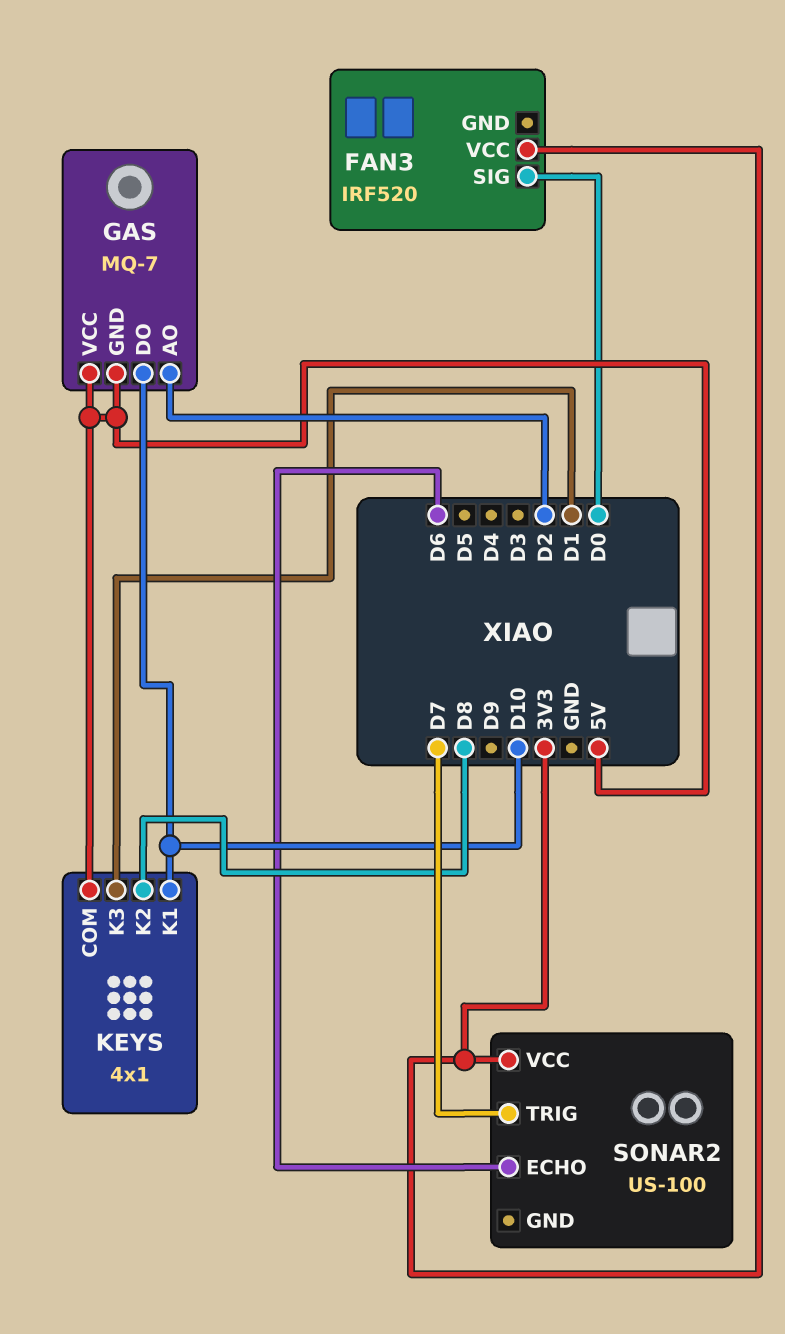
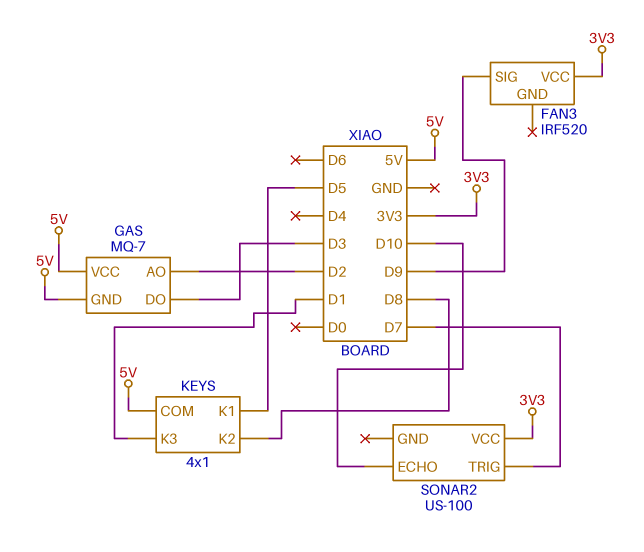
FAN3 pin SIG: D0 -> D9
GAS pin DO: D10 -> D3
KEYS pin K1: D10 -> D5
SONAR2 pin ECHO: D6 -> D10

